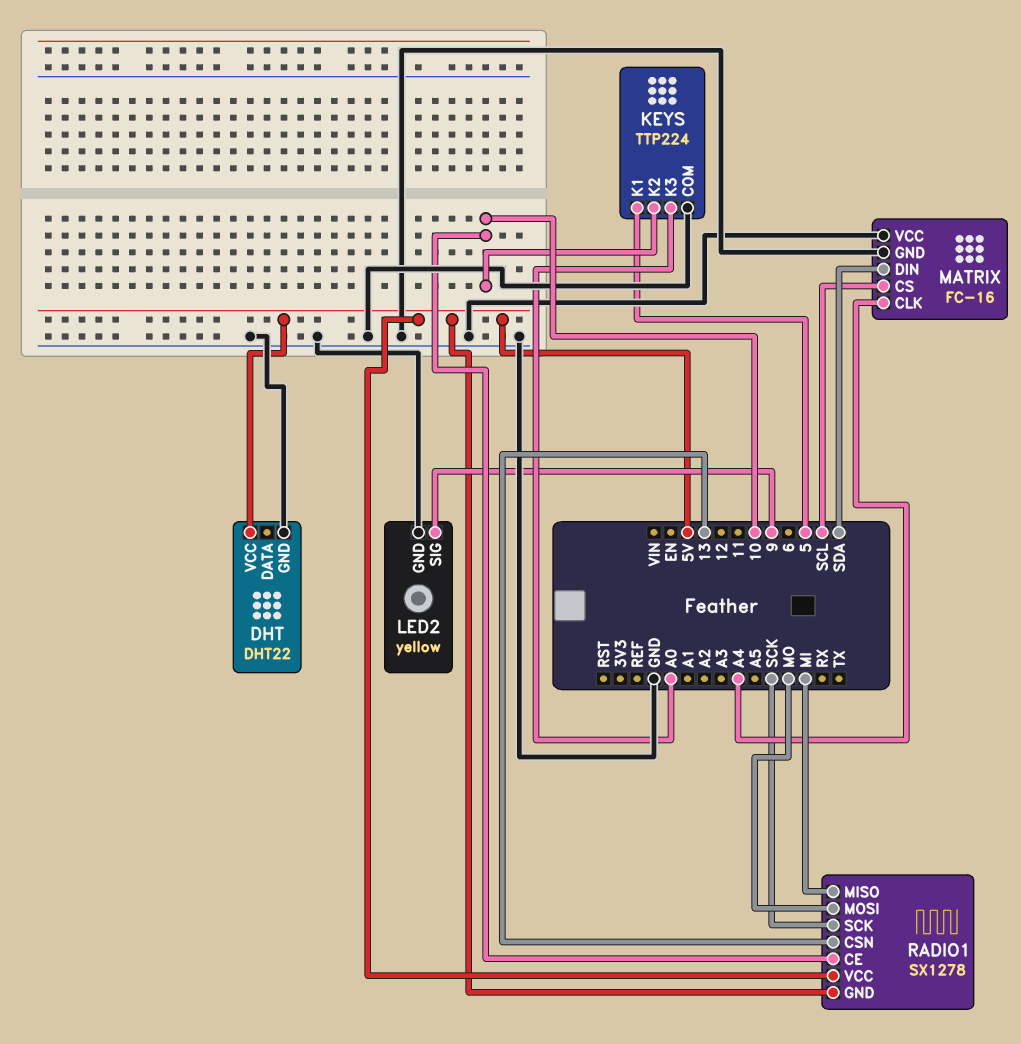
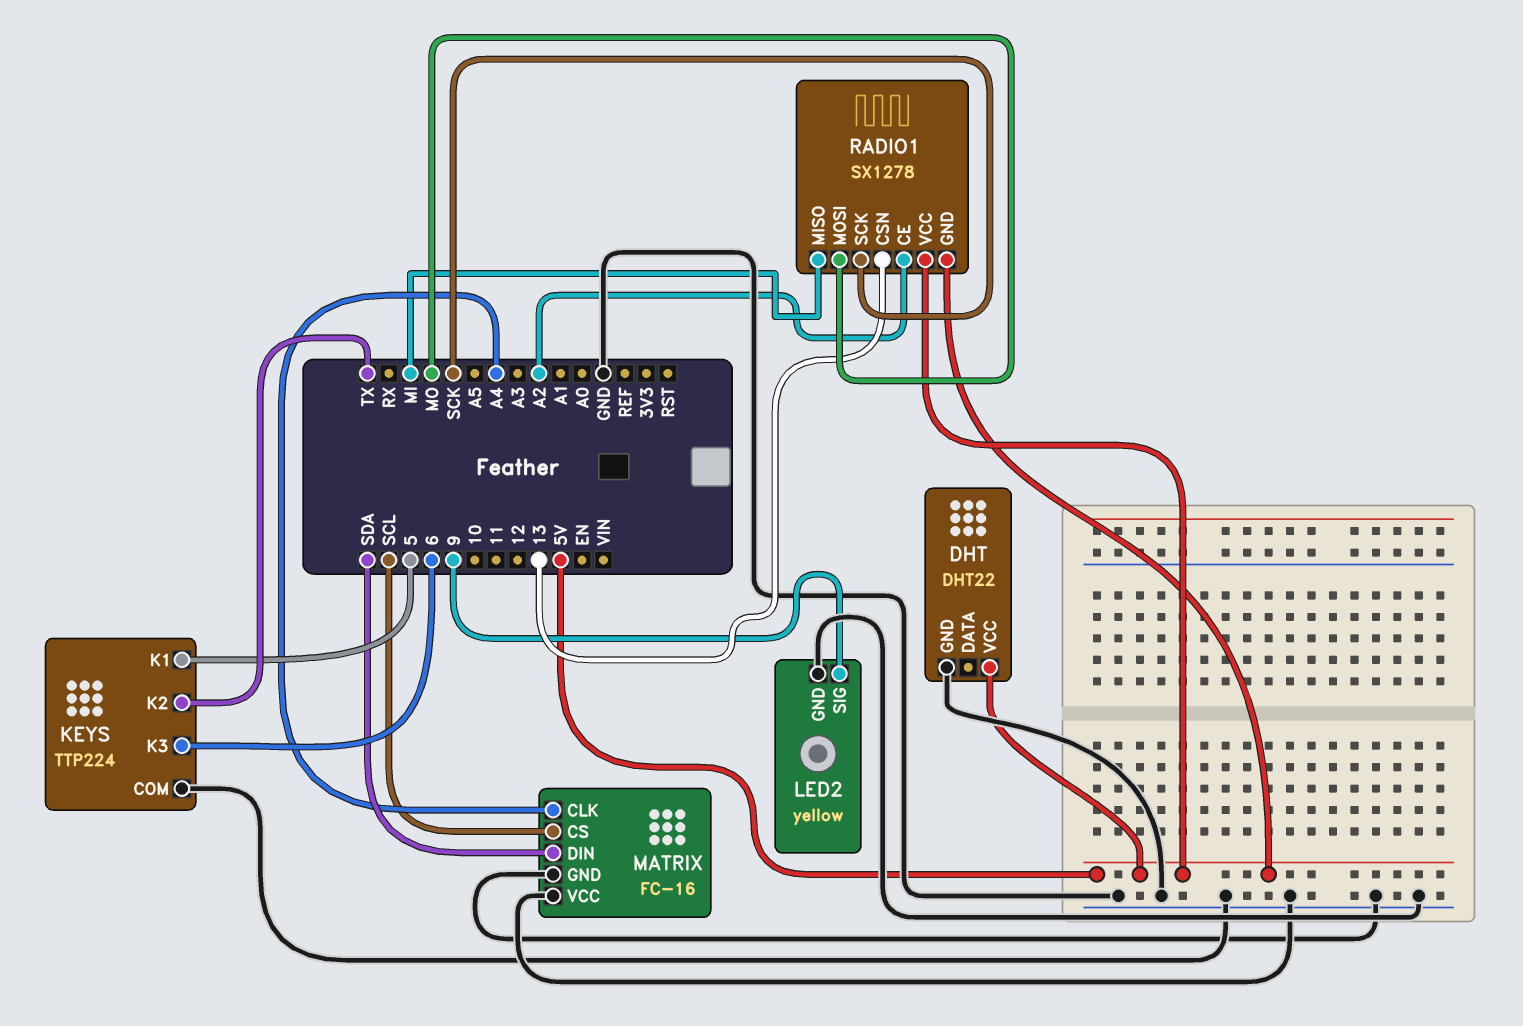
KEYS pin K2: 10 -> TX
KEYS pin K3: A0 -> 6
RADIO1 pin CE: 10 -> A2

